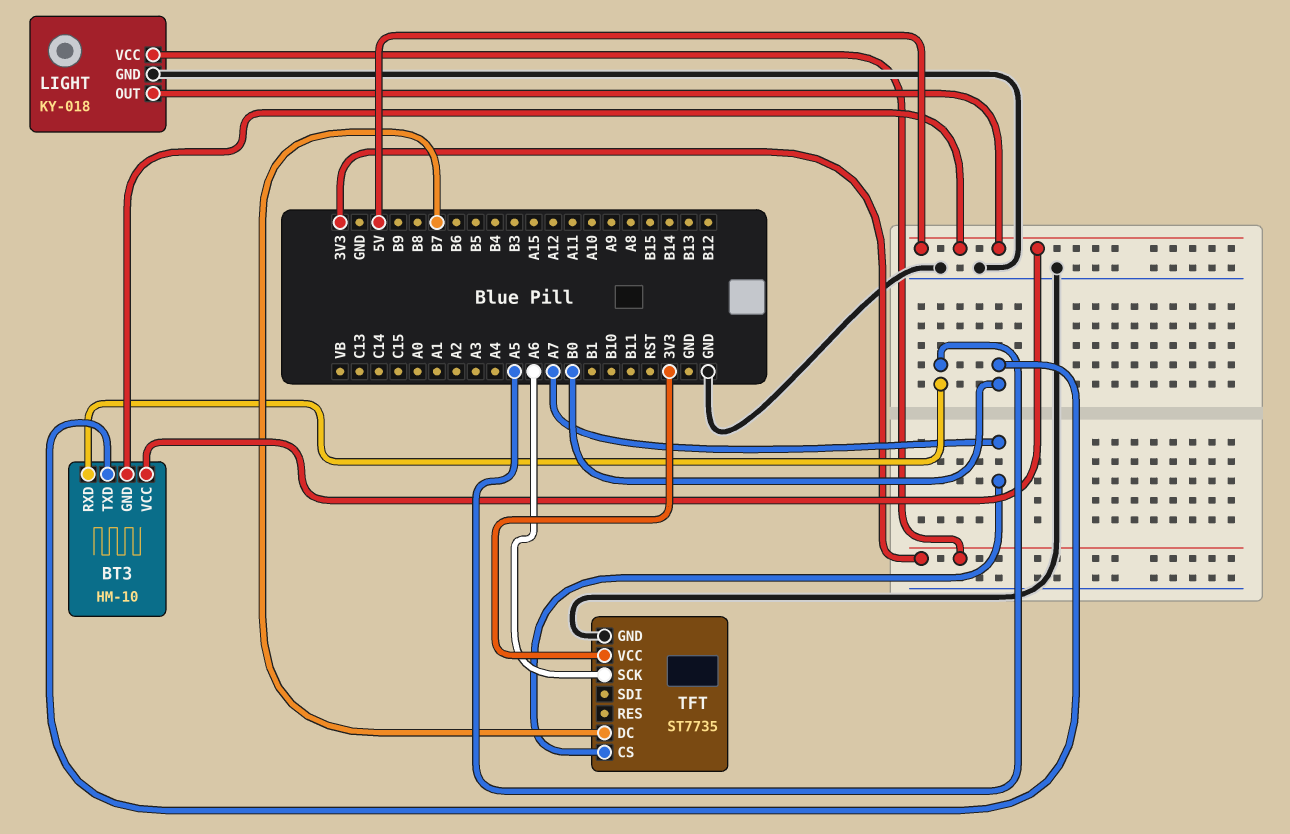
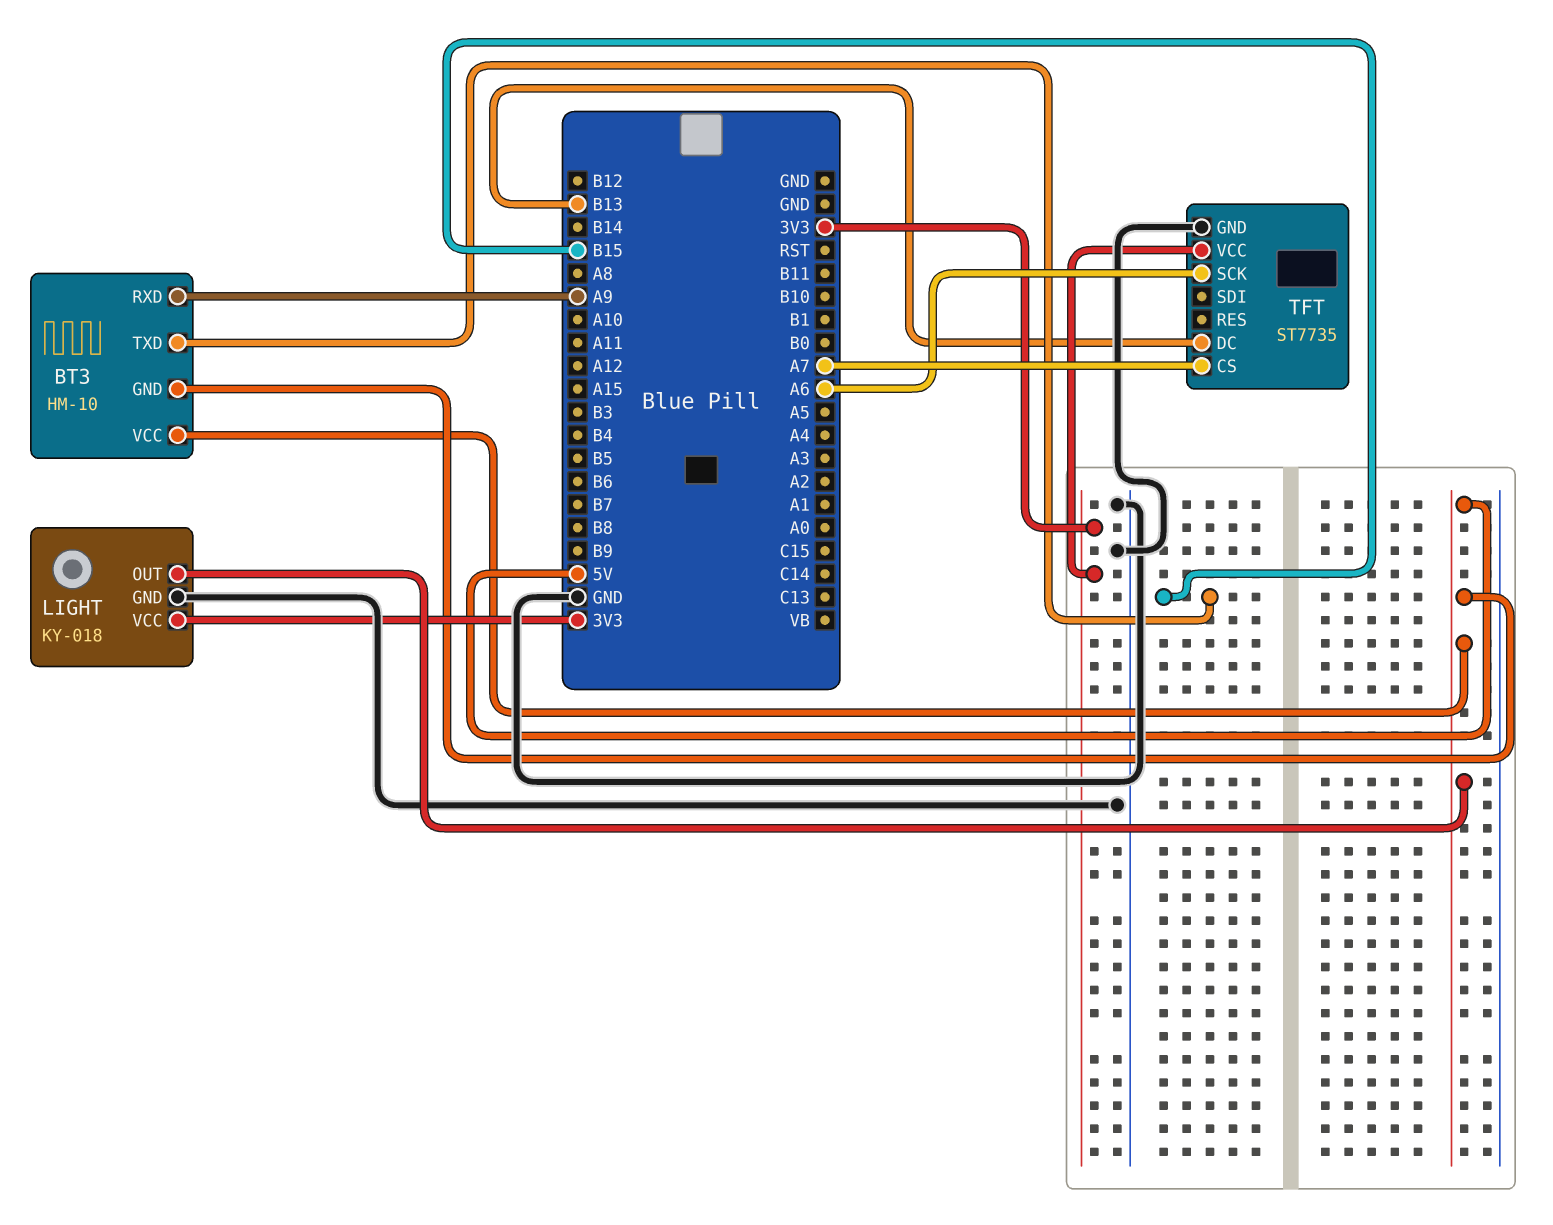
BT3 pin RXD: A5 -> A9
BT3 pin TXD: B0 -> B15
TFT pin DC: B7 -> B13

